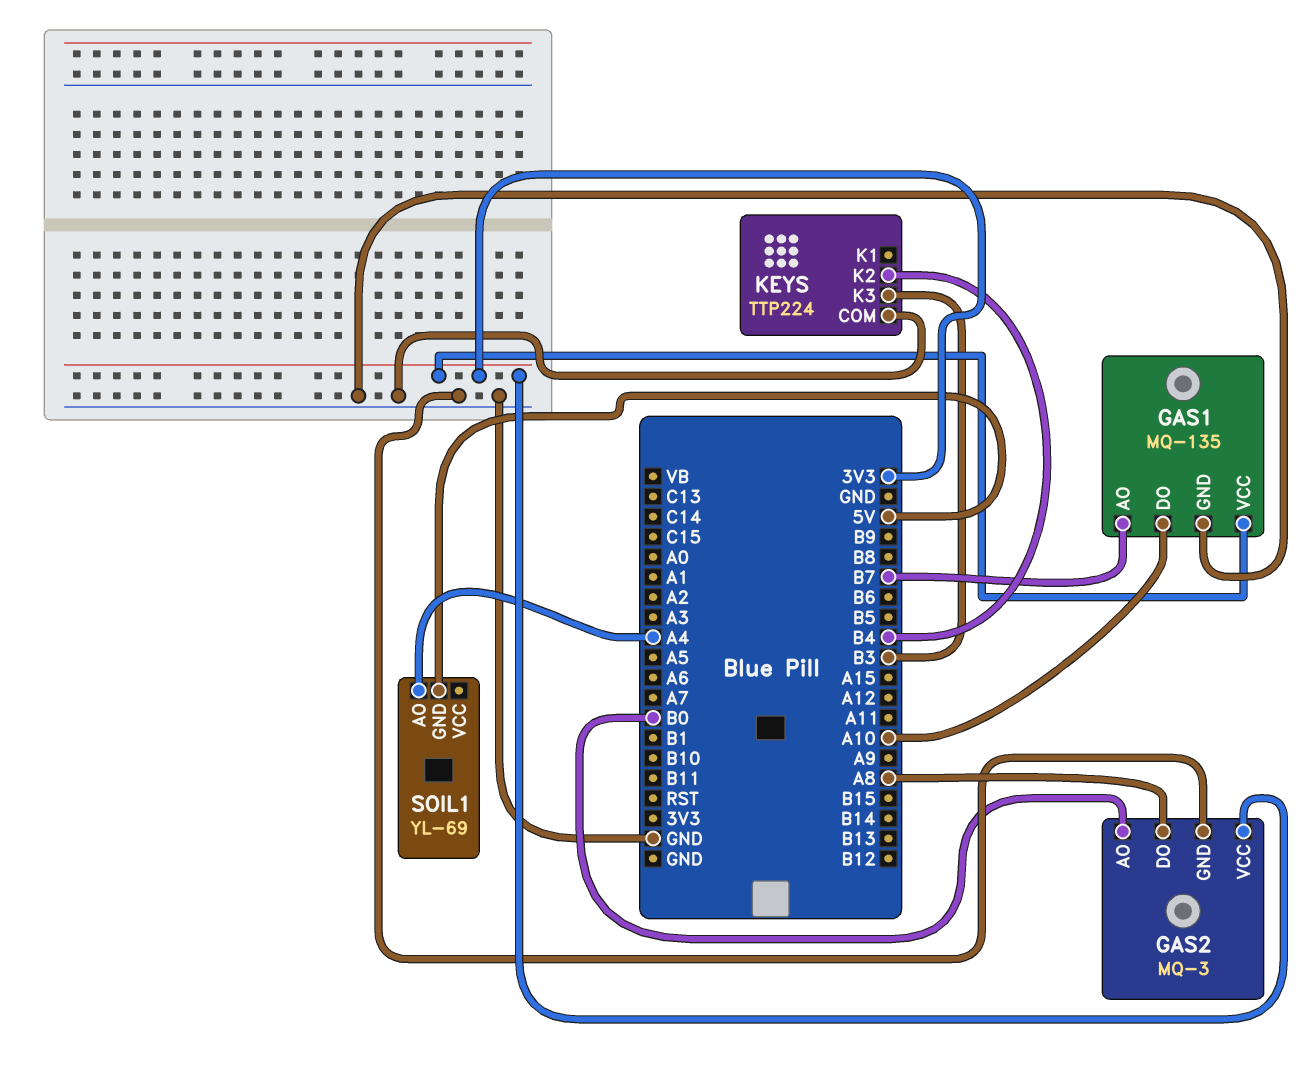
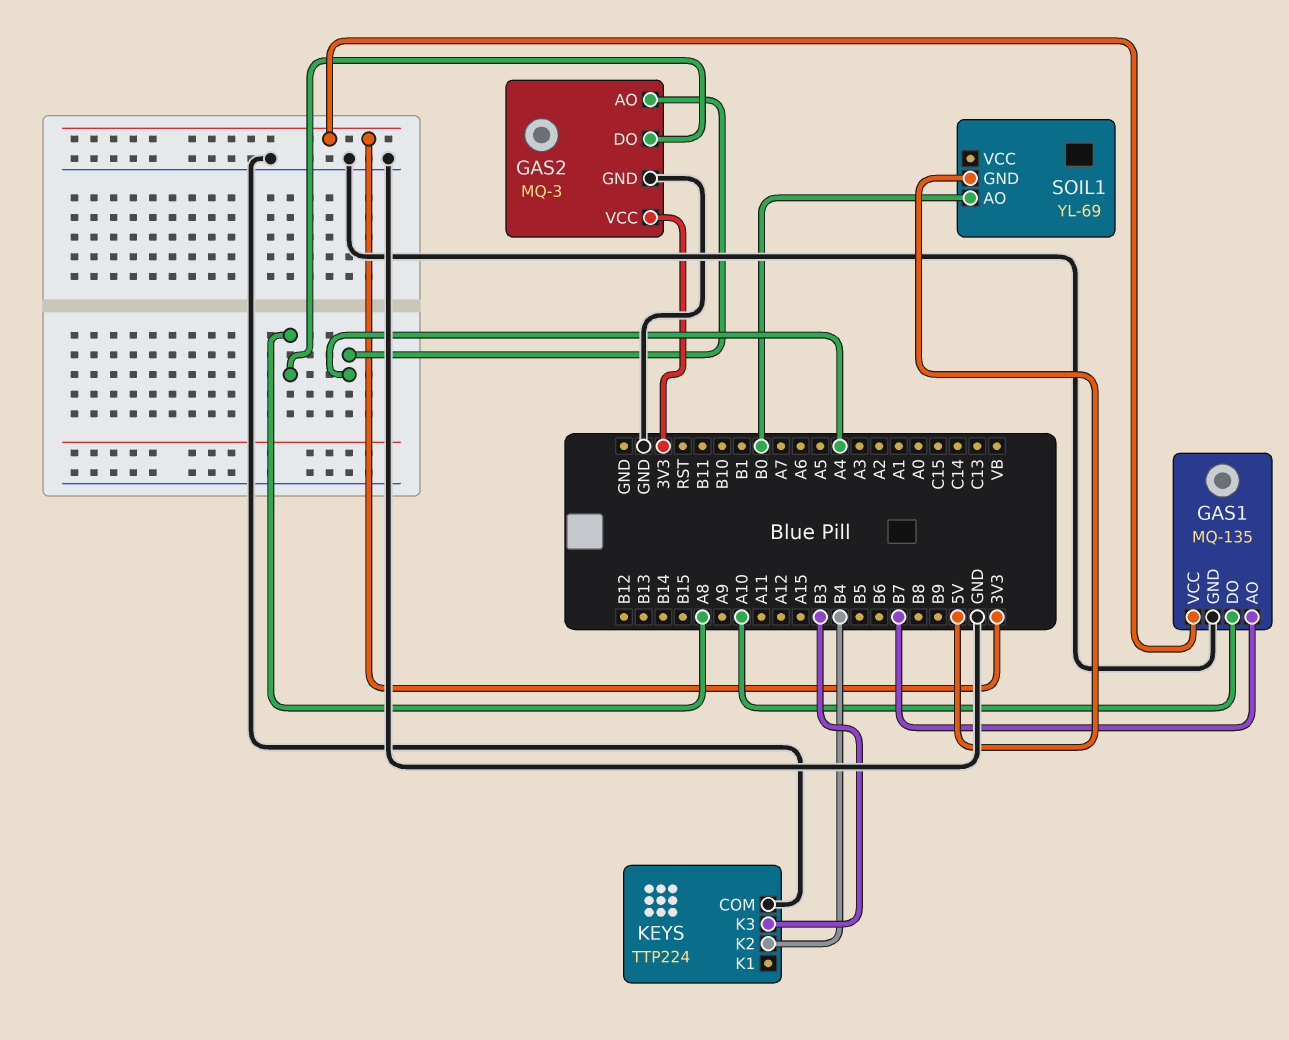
GAS2 pin AO: B0 -> A4
SOIL1 pin AO: A4 -> B0

